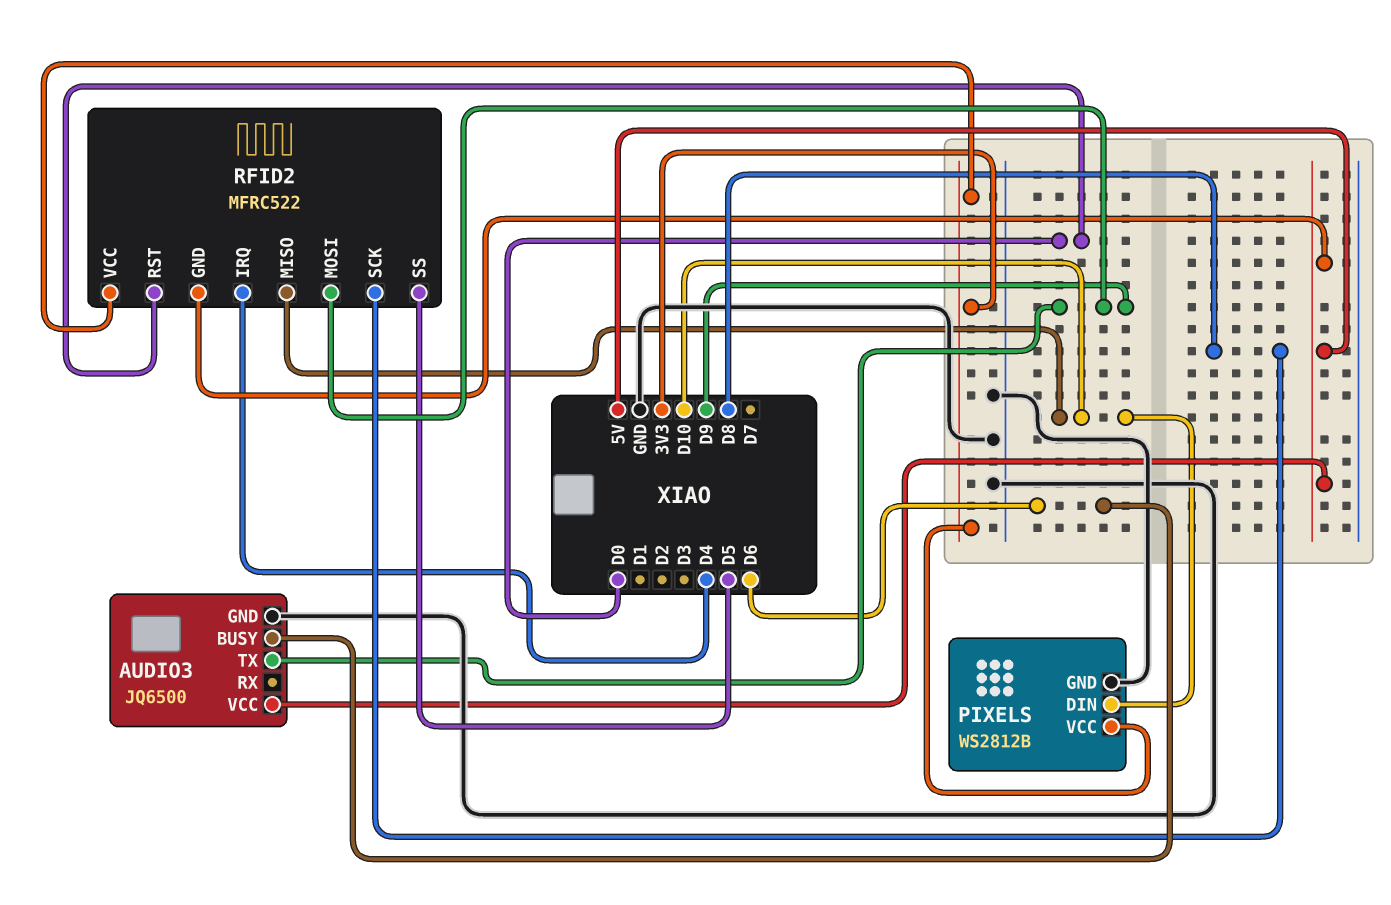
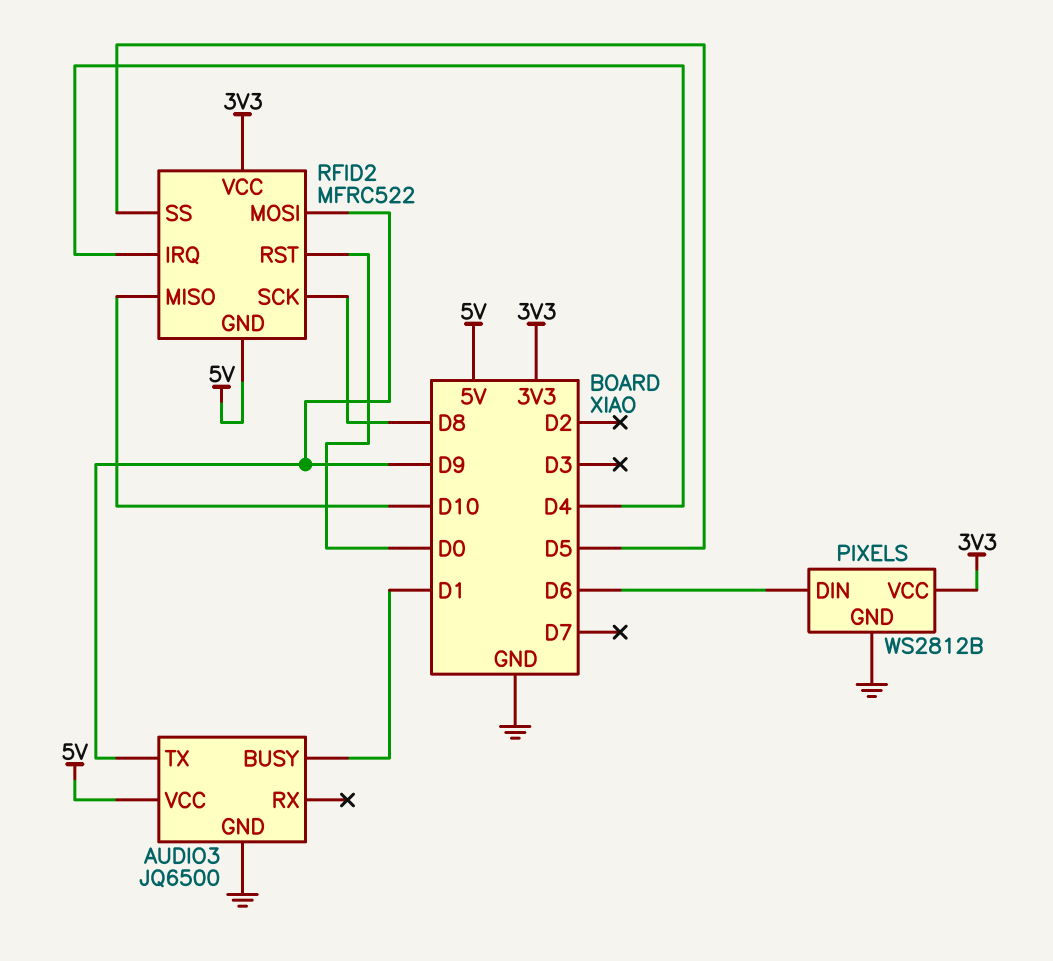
AUDIO3 pin BUSY: D6 -> D1
PIXELS pin DIN: D10 -> D6

